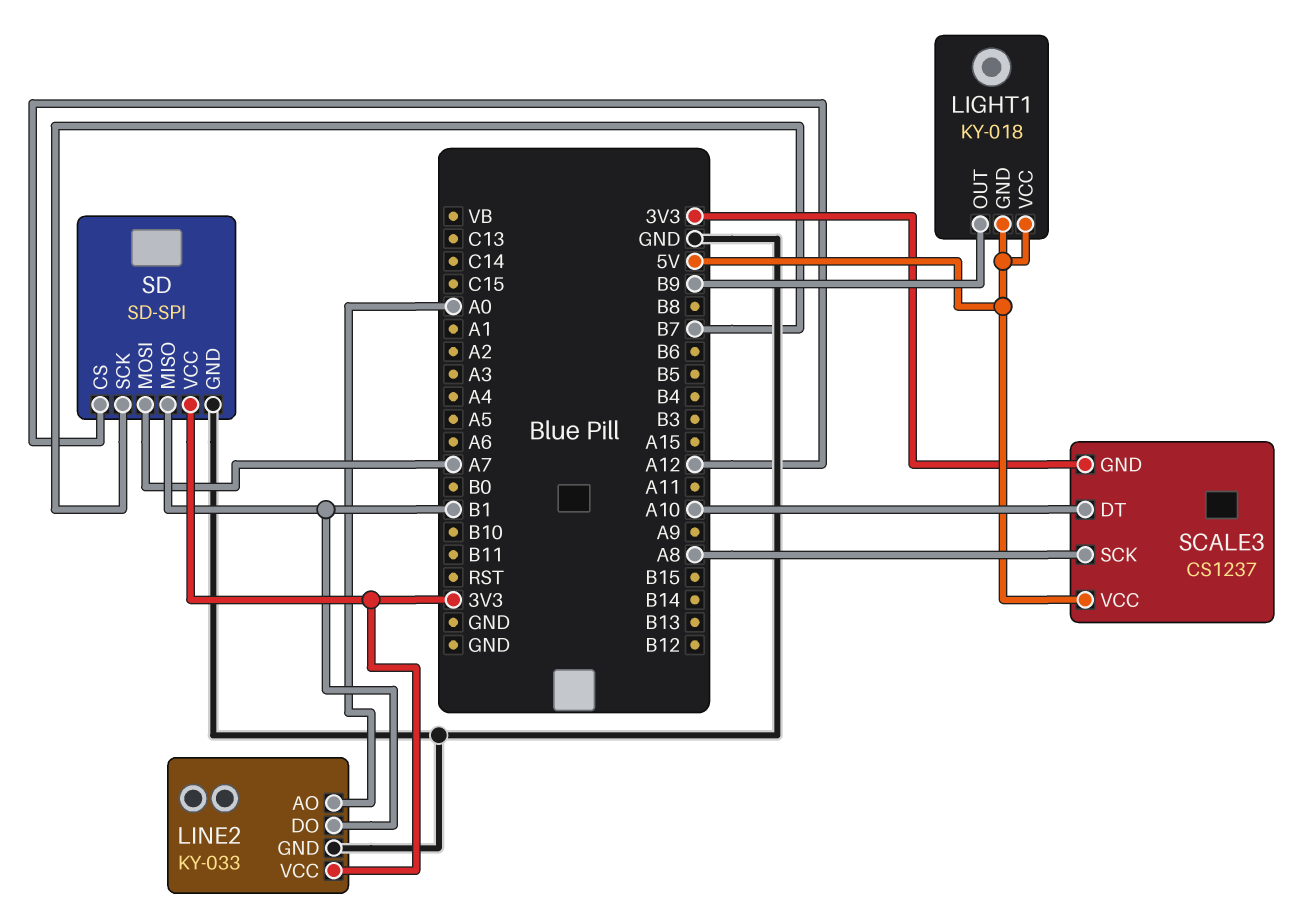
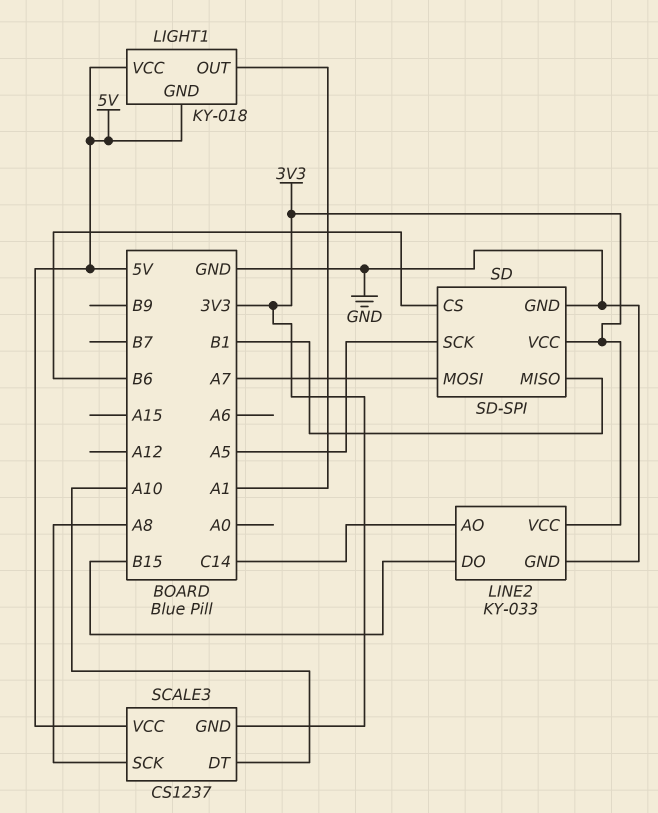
LIGHT1 pin OUT: B9 -> A1
LINE2 pin AO: A0 -> C14
LINE2 pin DO: B1 -> B15
SD pin CS: A12 -> B6
SD pin SCK: B7 -> A5

